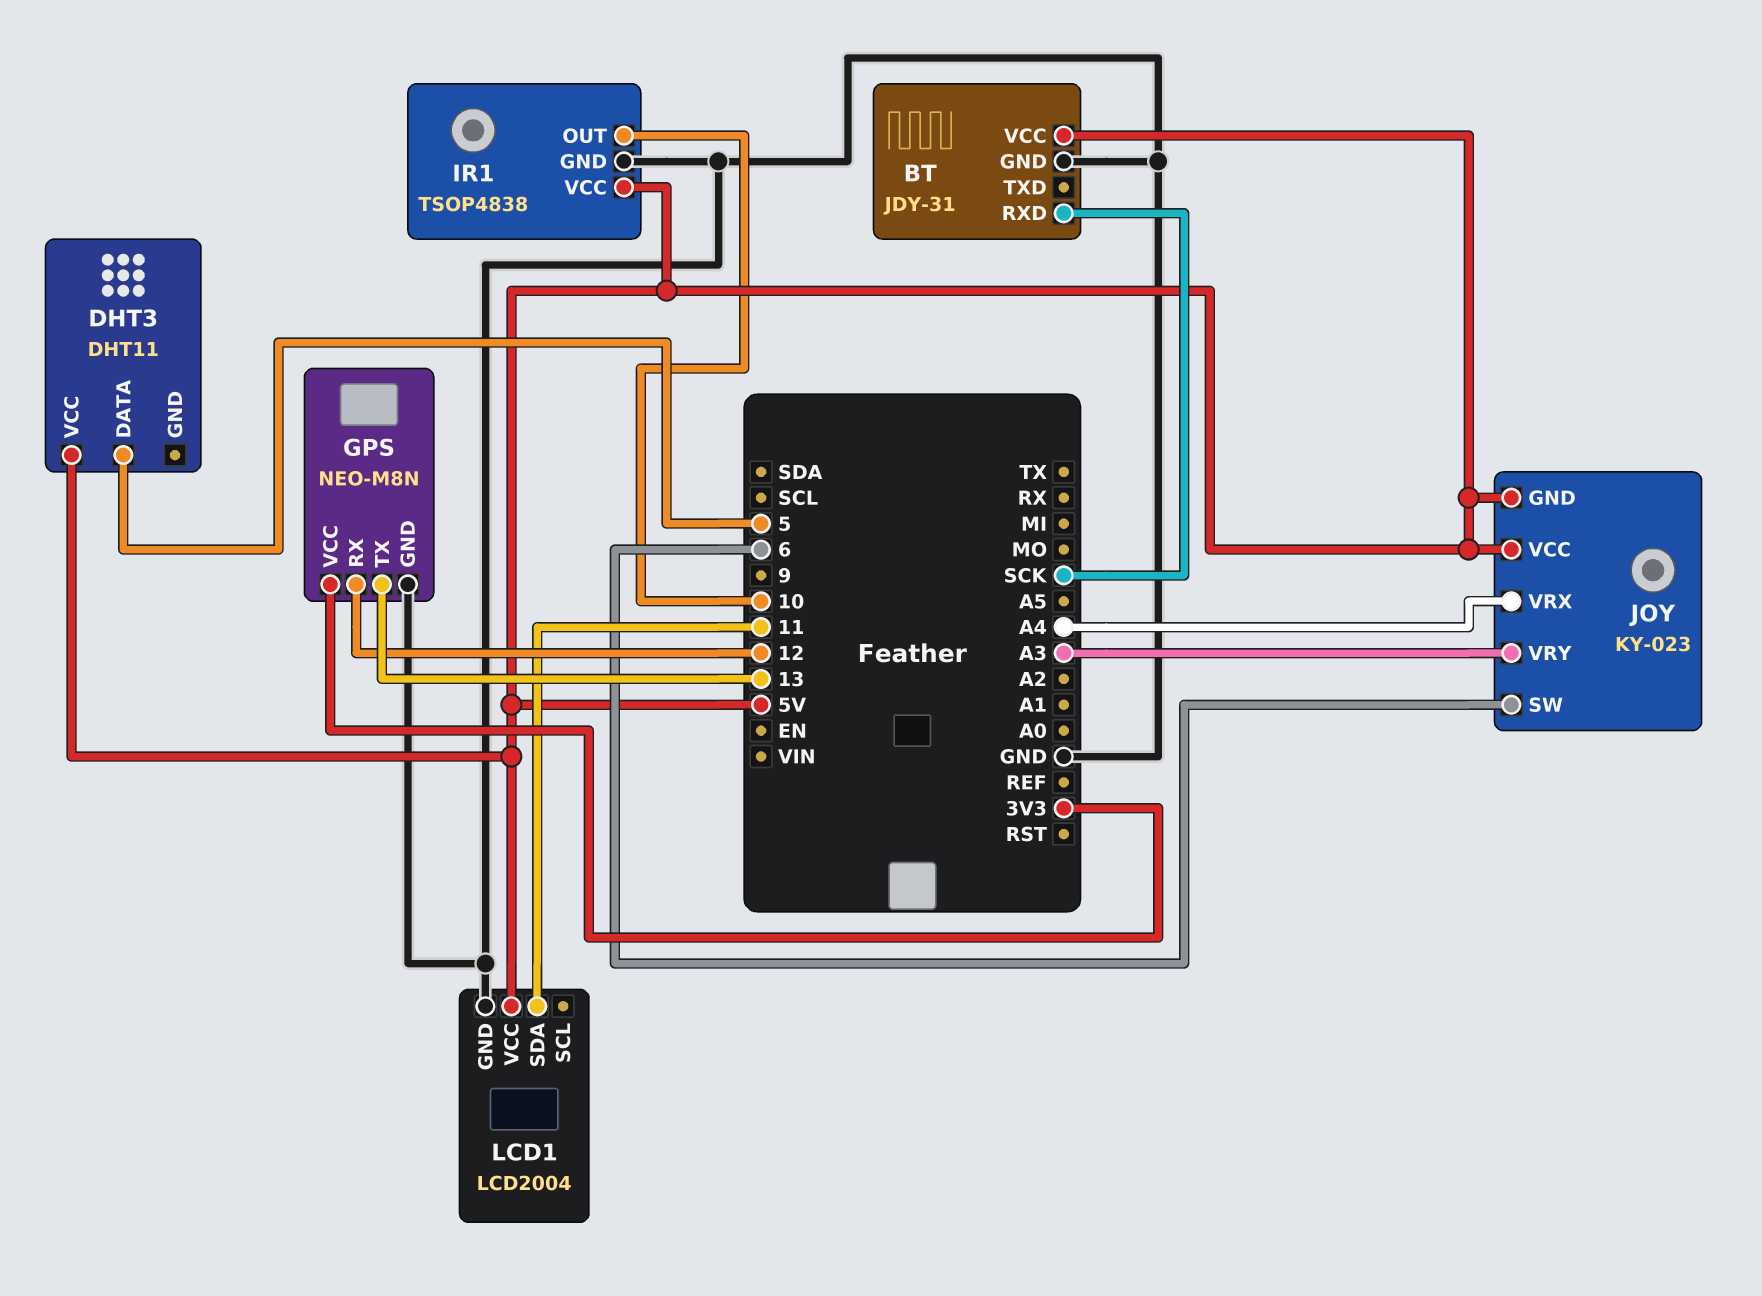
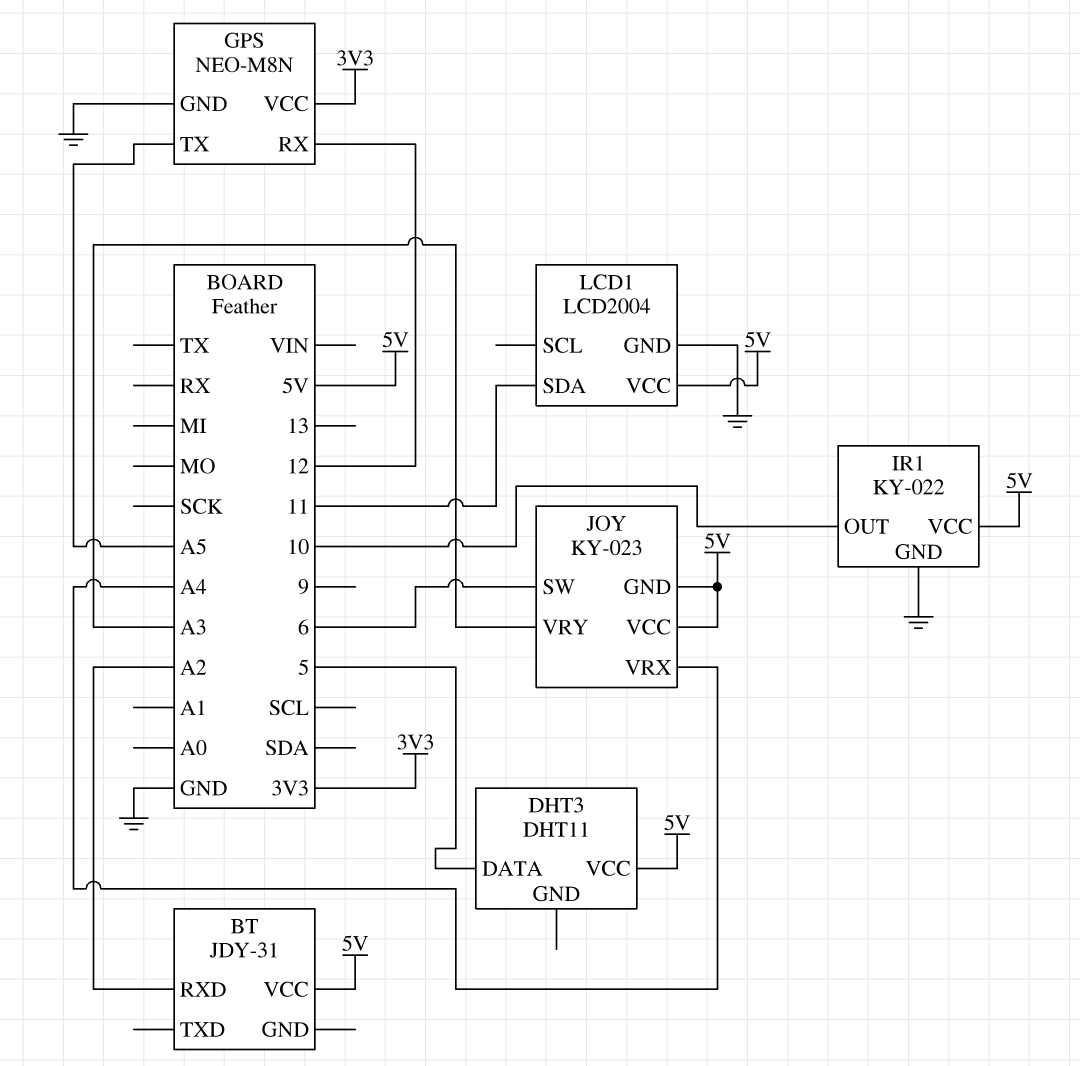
BT pin GND: GND -> none
BT pin RXD: SCK -> A2
GPS pin TX: 13 -> A5
IR1: TSOP4838 -> KY-022

